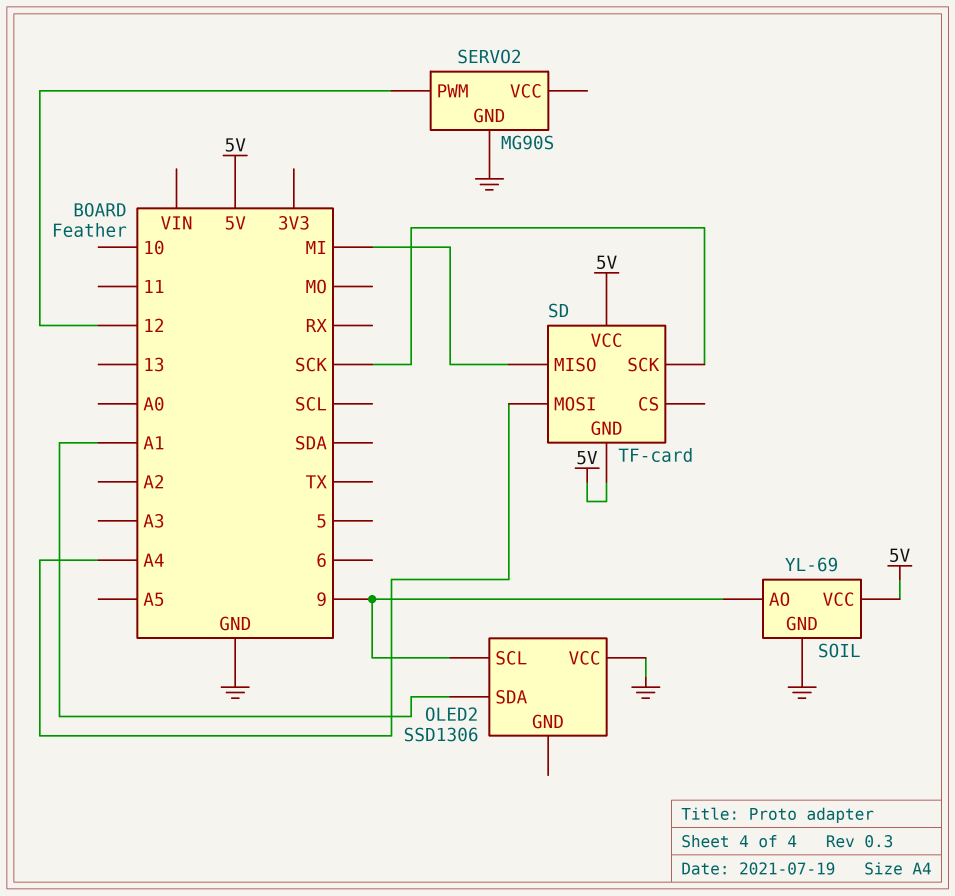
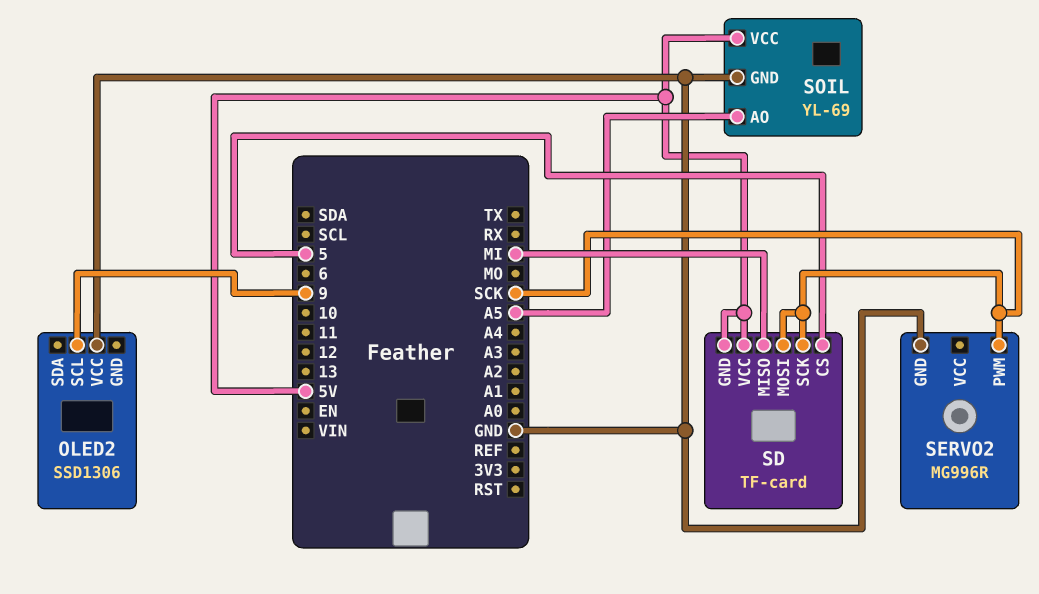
OLED2 pin SDA: A1 -> none
SD pin CS: none -> 5
SD pin MOSI: A4 -> SCK
SERVO2: MG90S -> MG996R
SERVO2 pin PWM: 12 -> SCK
SOIL pin AO: 9 -> A5

